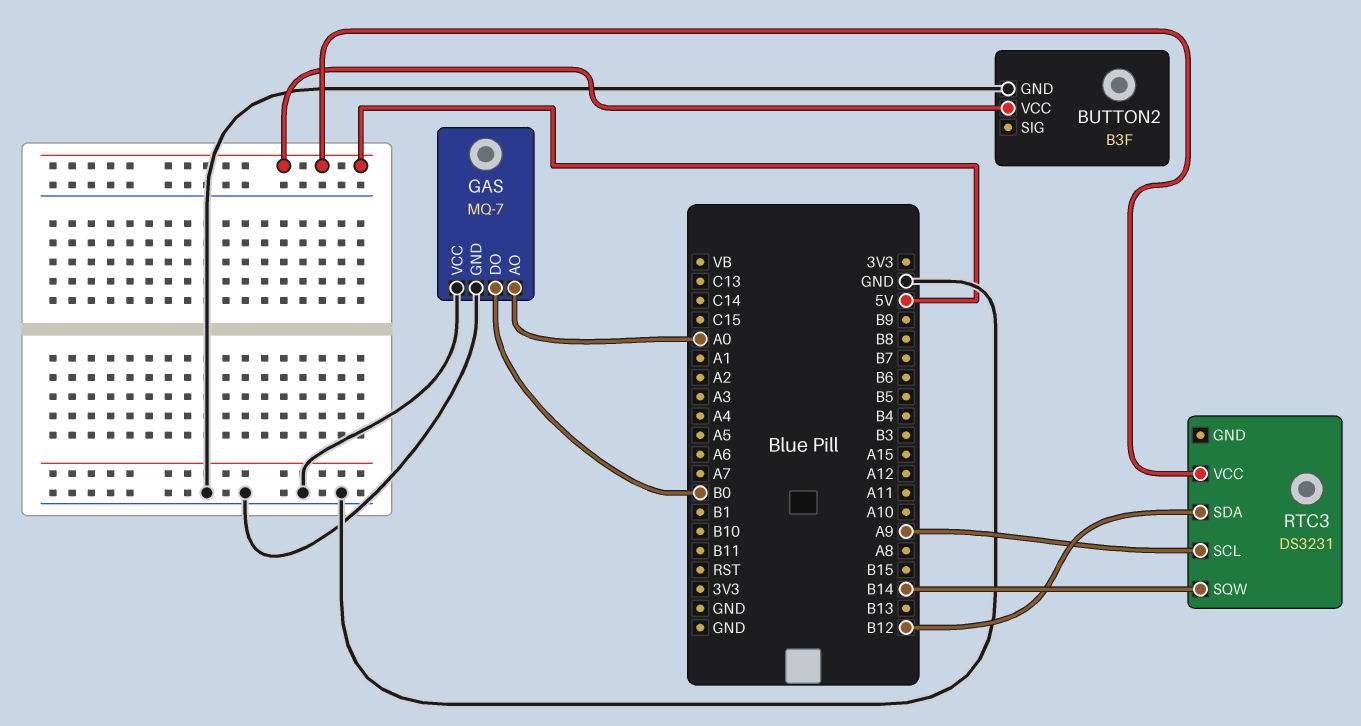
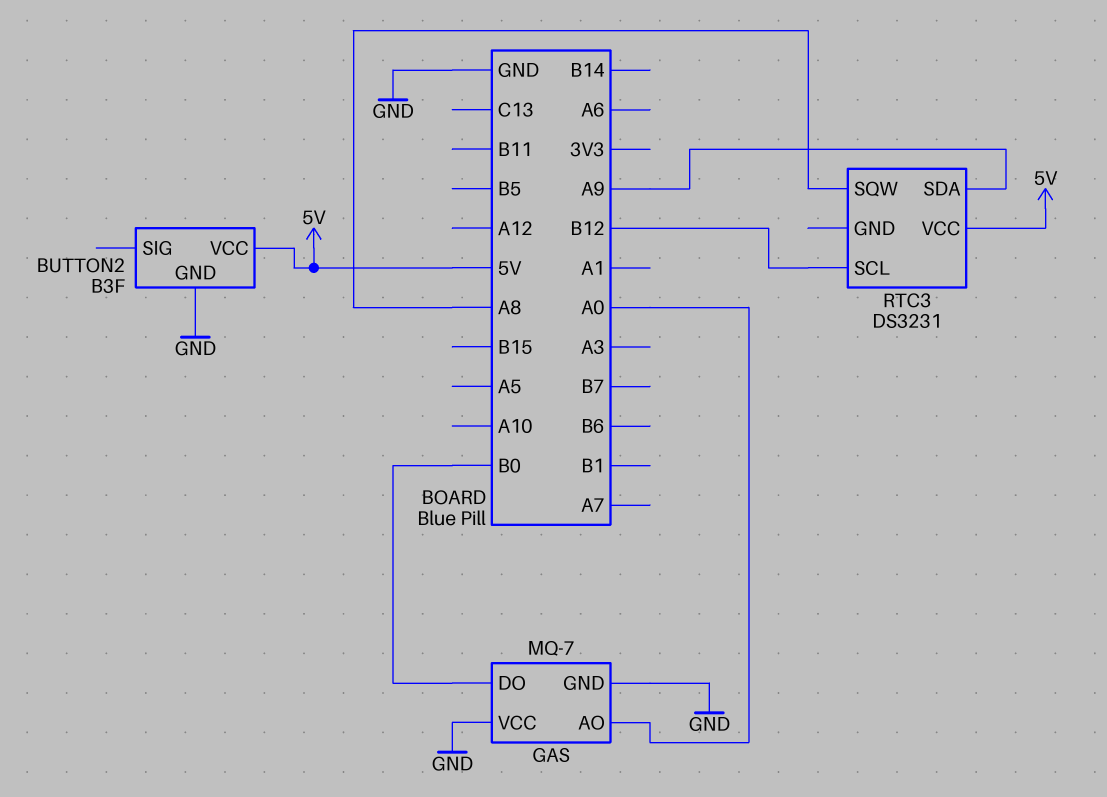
RTC3 pin SCL: A9 -> B12
RTC3 pin SDA: B12 -> A9
RTC3 pin SQW: B14 -> A8

